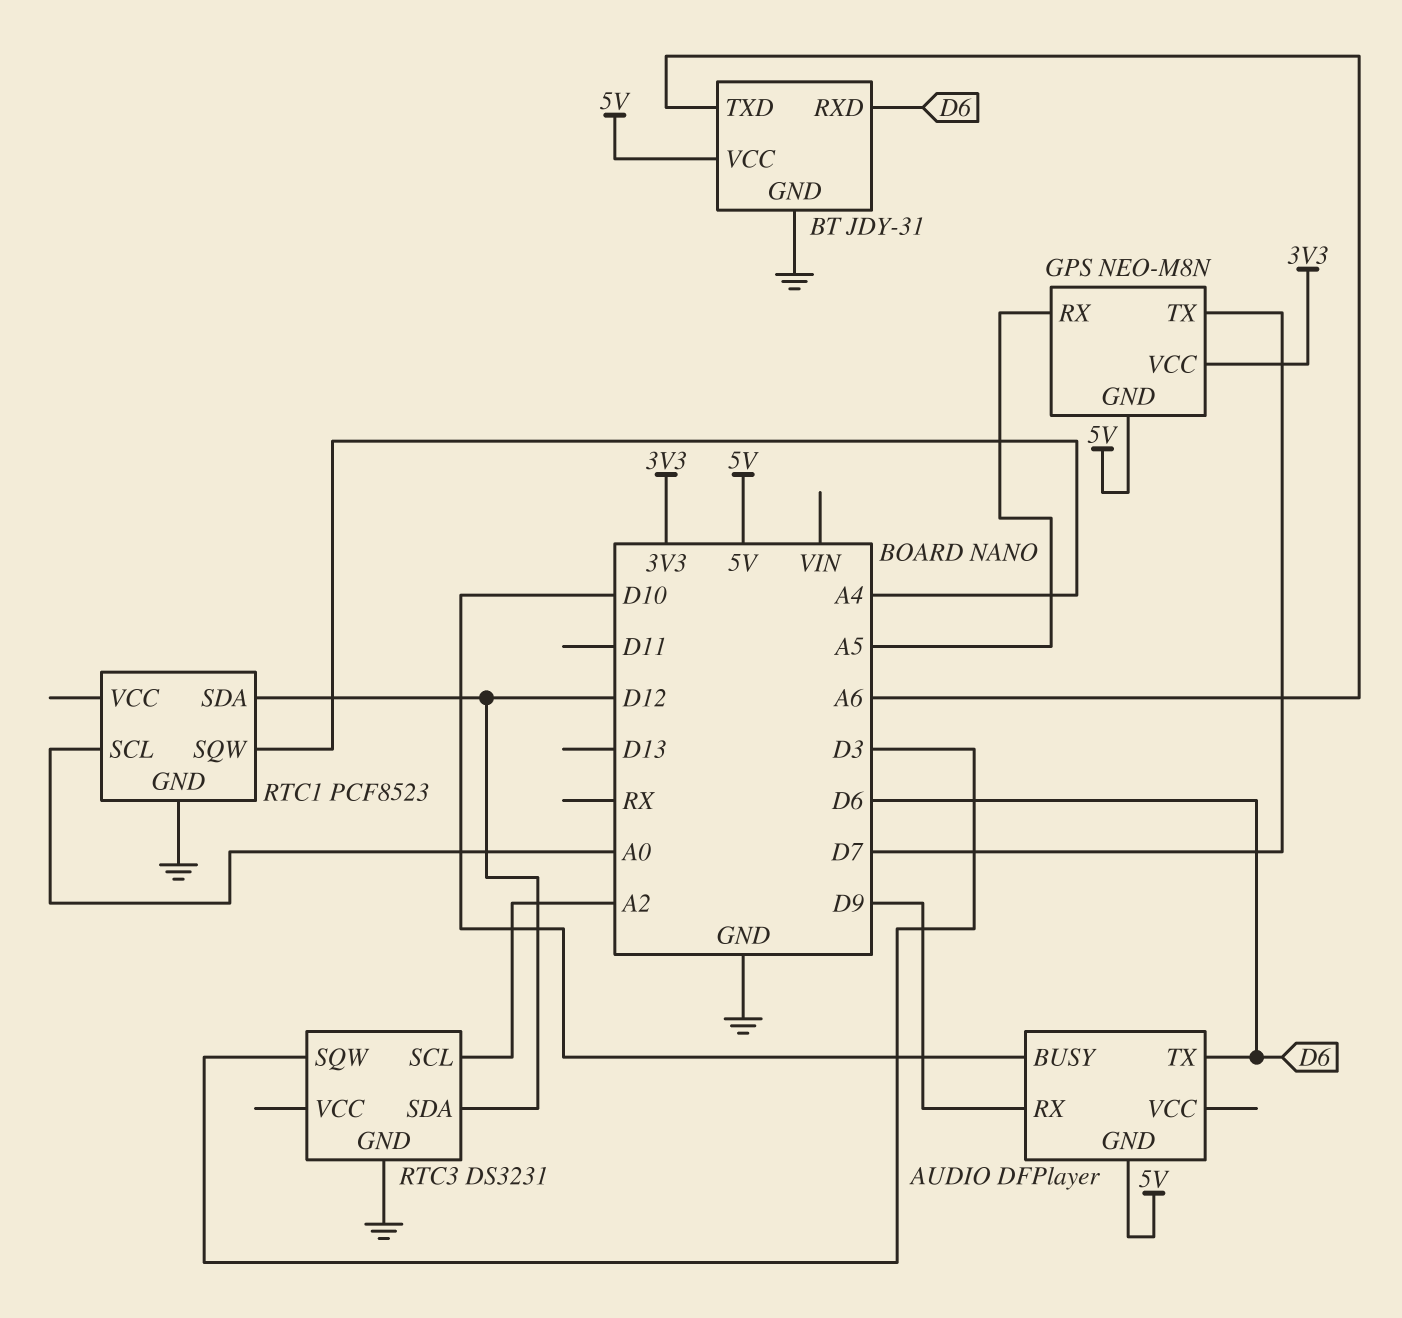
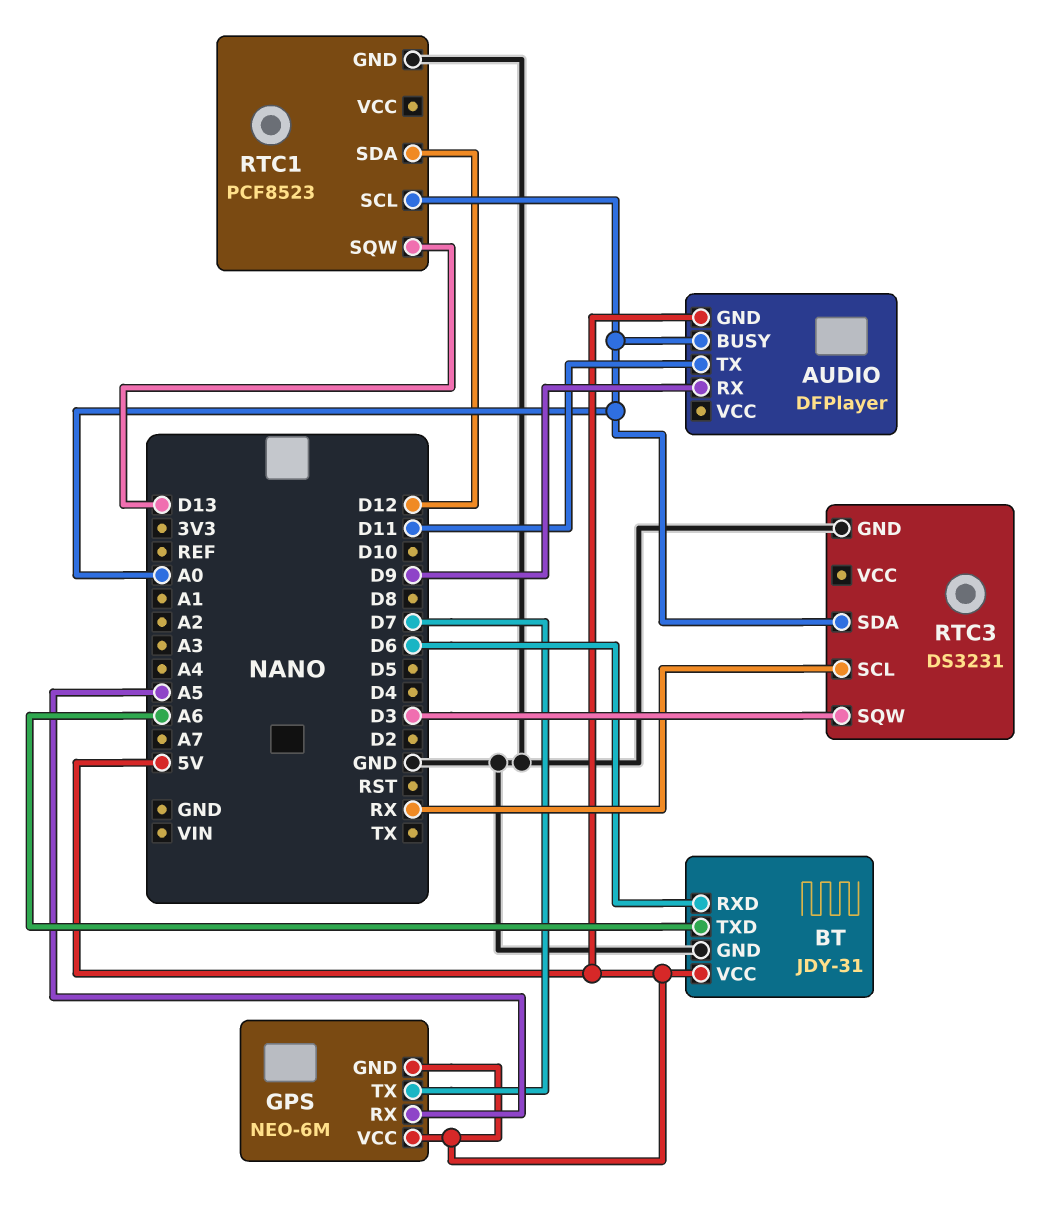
AUDIO pin BUSY: D10 -> A0
AUDIO pin TX: D6 -> D11
GPS: NEO-M8N -> NEO-6M
GPS pin VCC: 3V3 -> 5V
RTC1 pin SQW: A4 -> D13
RTC3 pin SCL: A2 -> RX
RTC3 pin SDA: D12 -> A0

